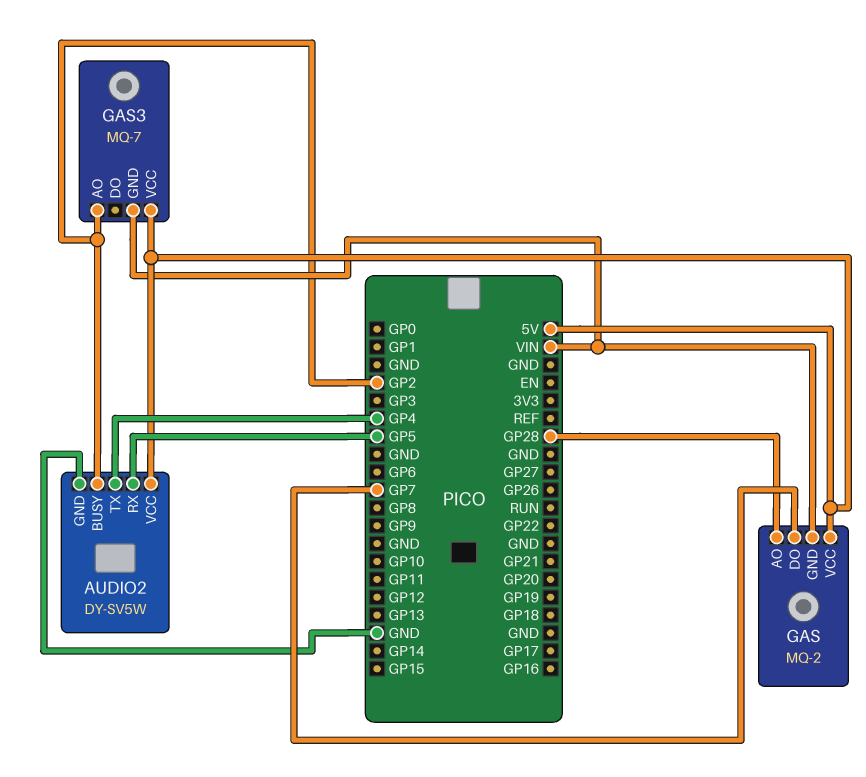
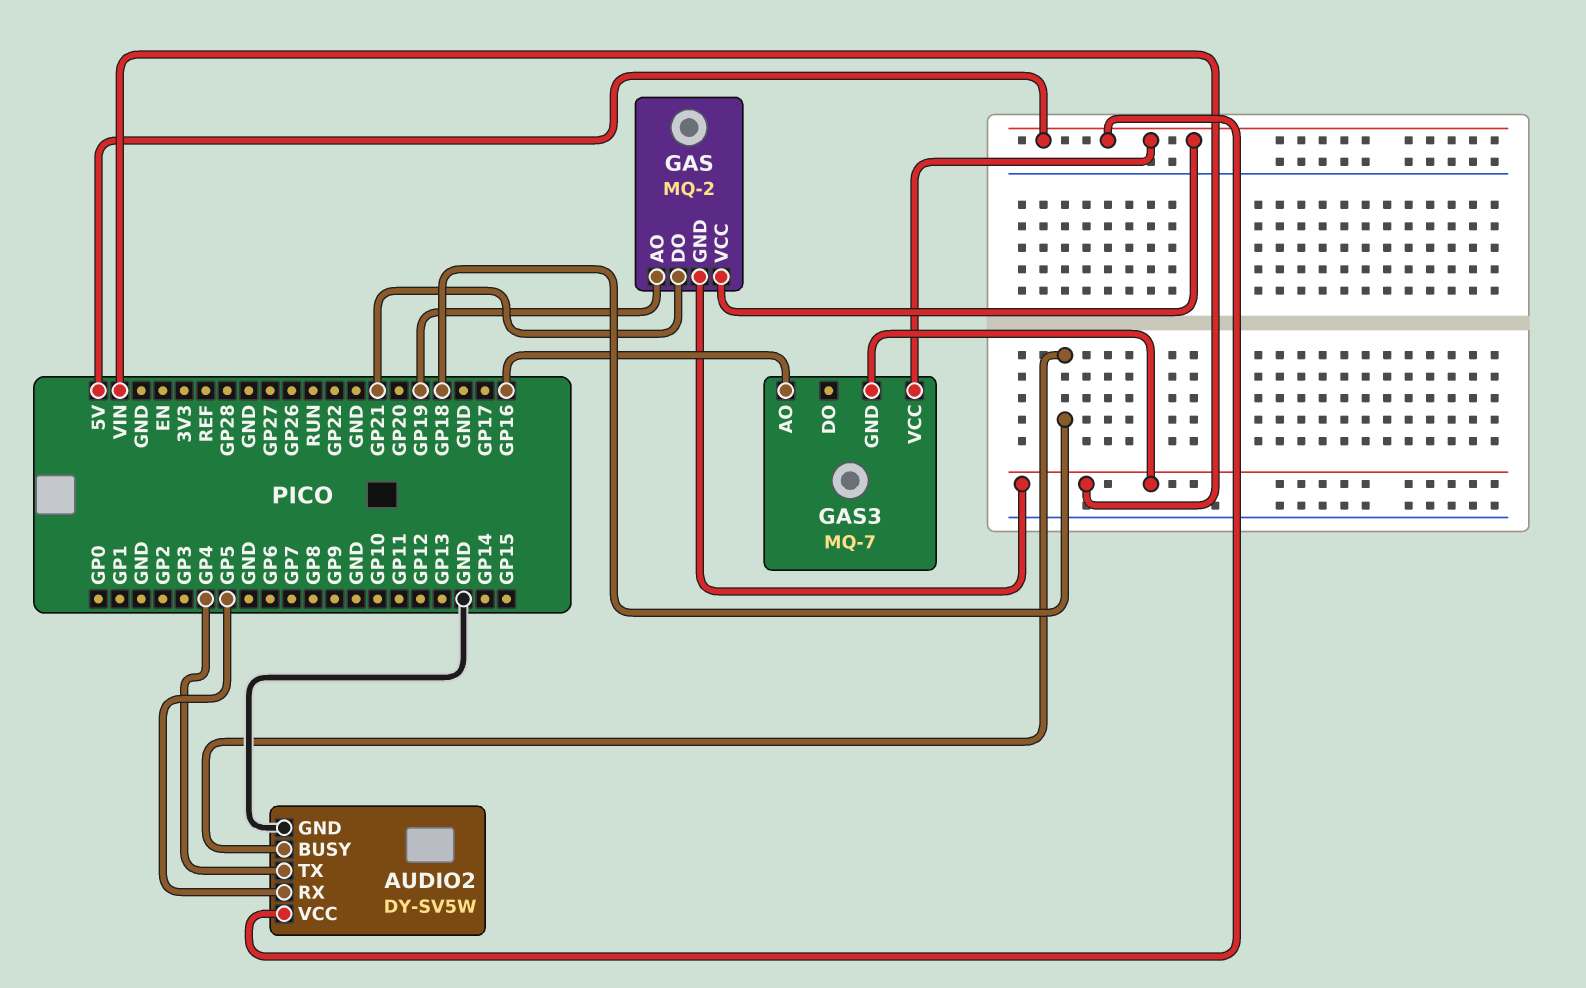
AUDIO2 pin BUSY: GP2 -> GP18
GAS pin AO: GP28 -> GP19
GAS pin DO: GP7 -> GP21
GAS3 pin AO: GP2 -> GP16

